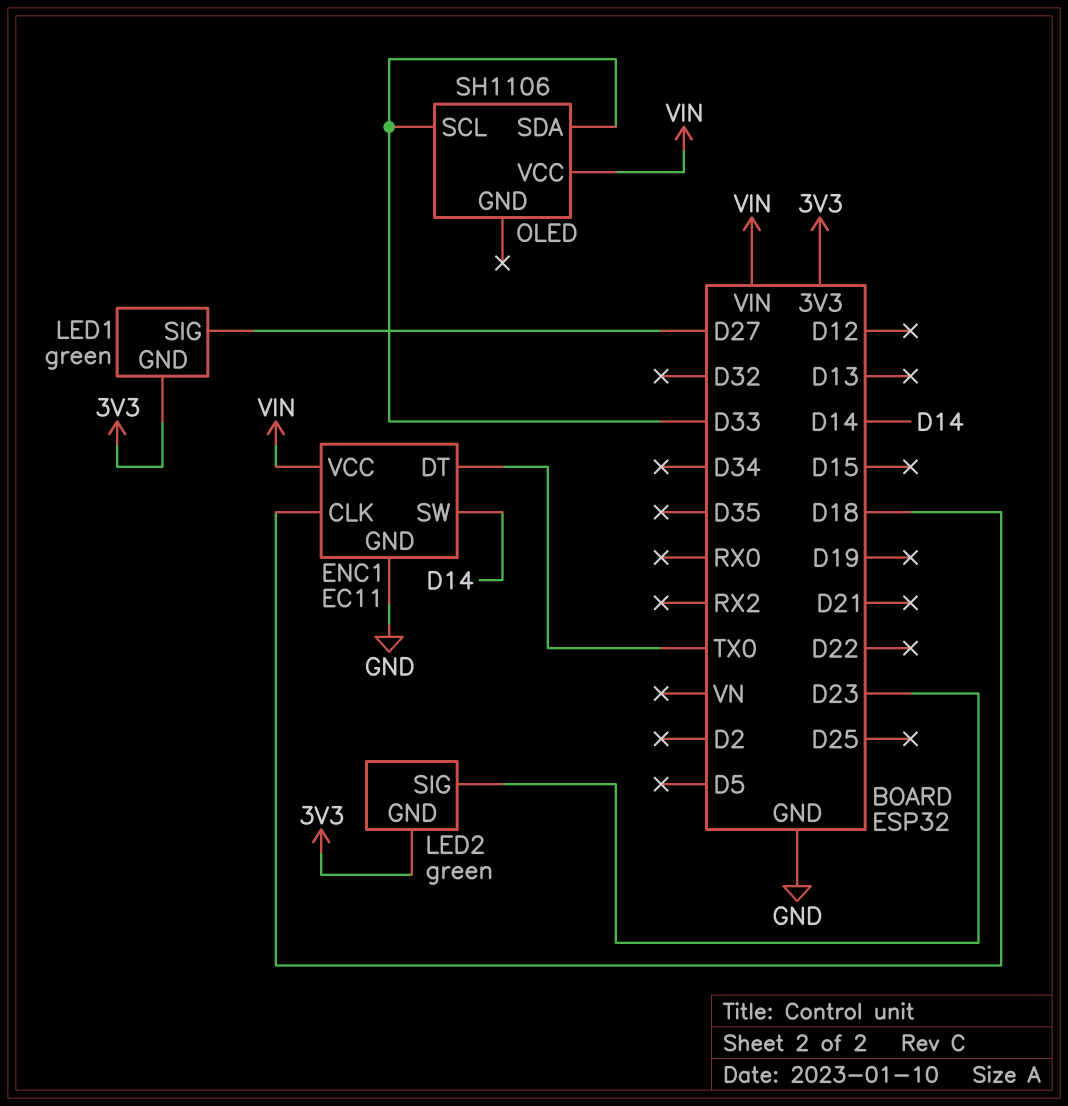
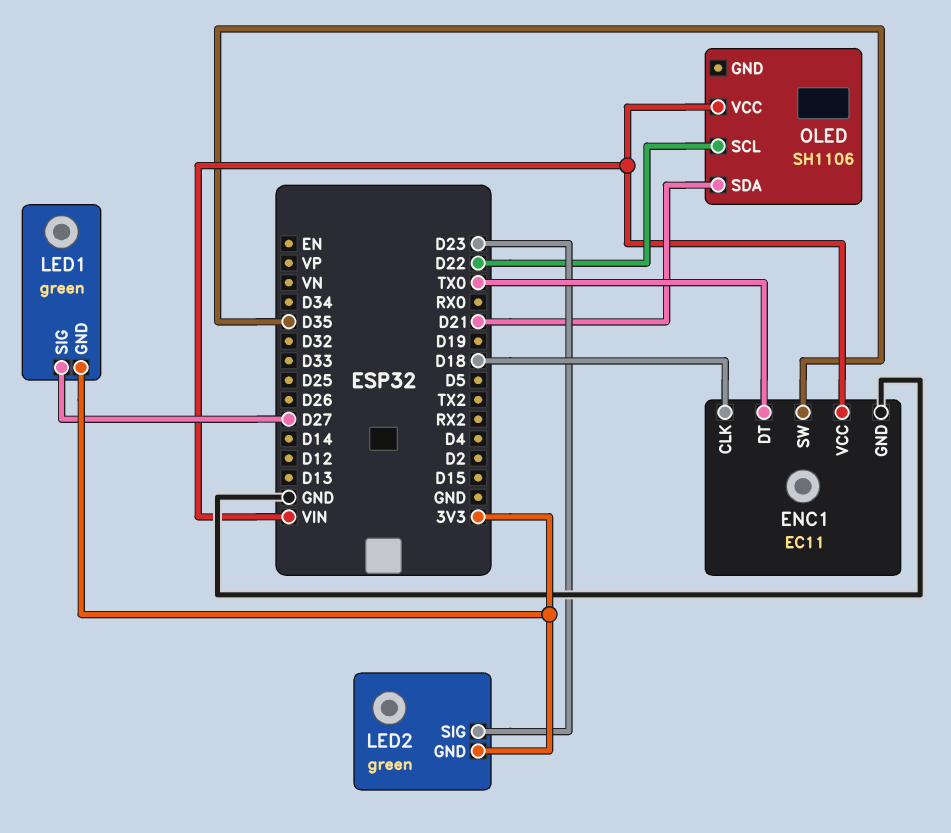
ENC1 pin SW: D14 -> D35
OLED pin SCL: D33 -> D22
OLED pin SDA: D33 -> D21

